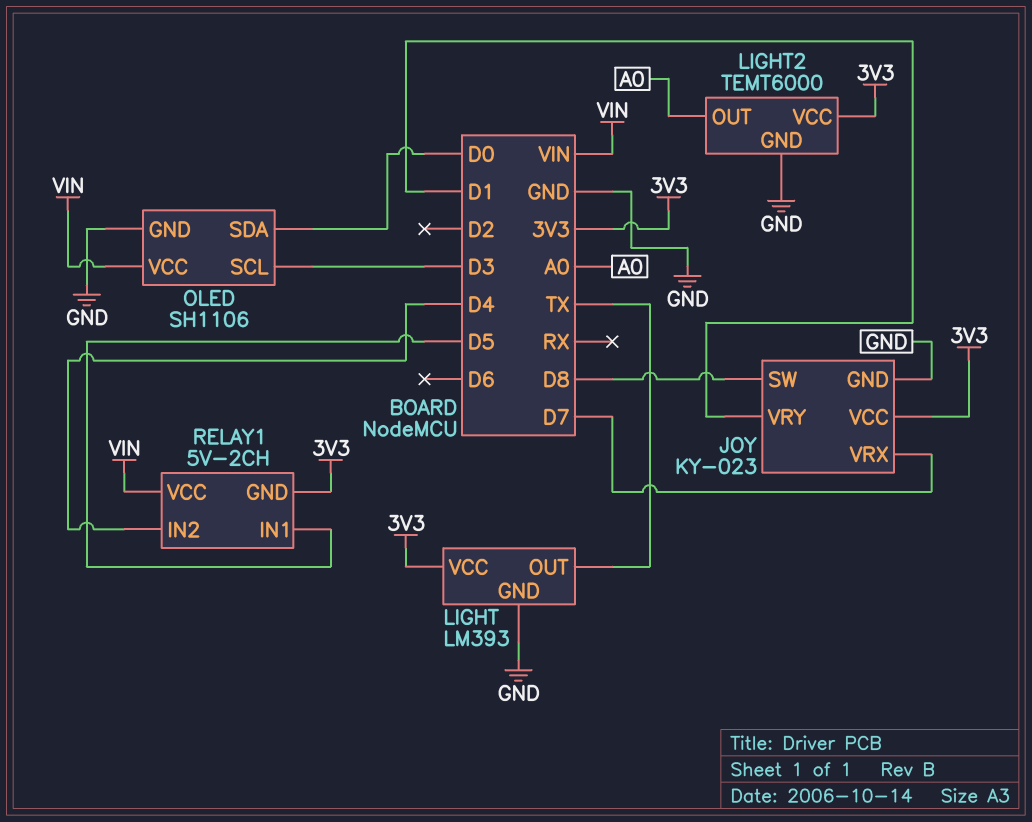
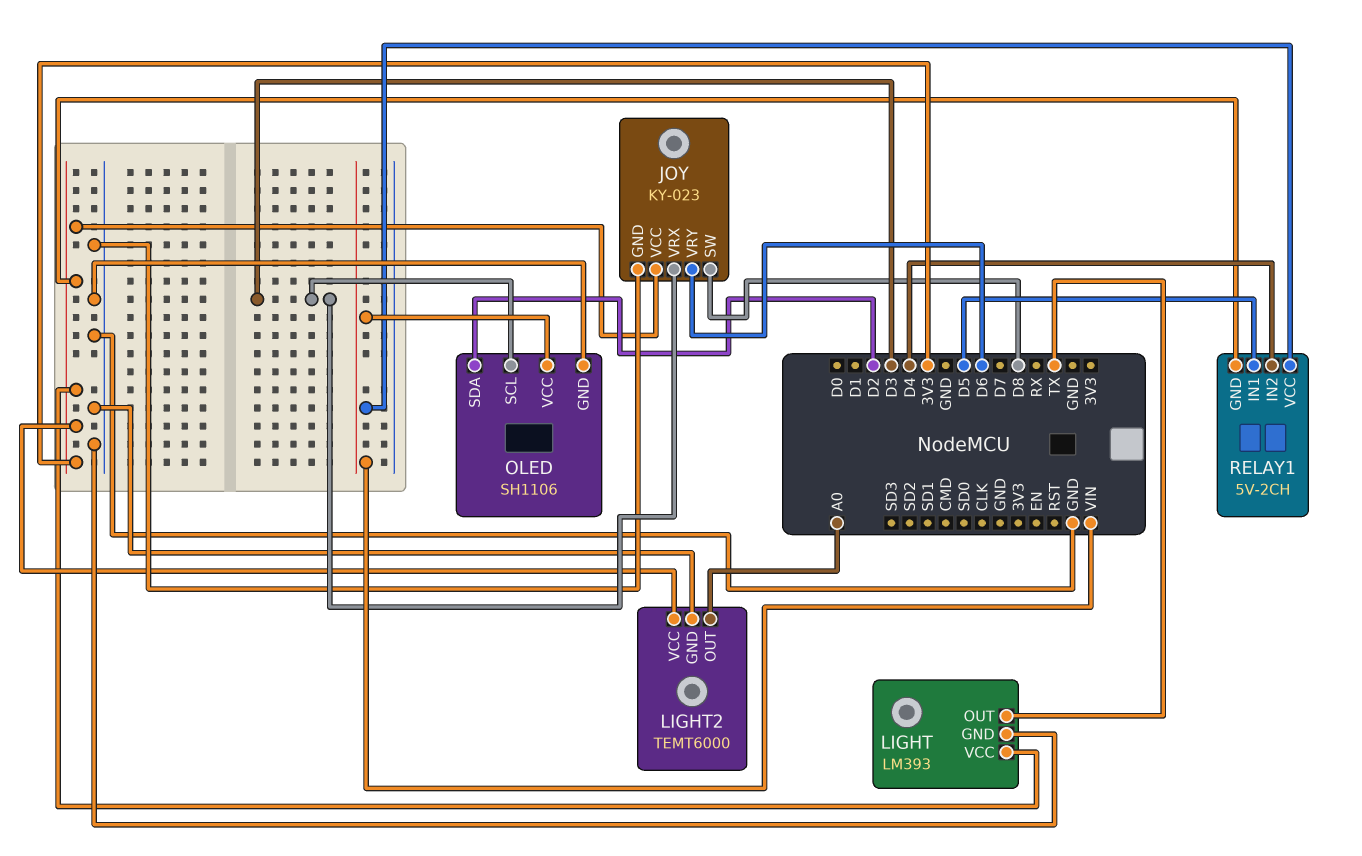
JOY pin VRX: D7 -> D3
JOY pin VRY: D1 -> D6
OLED pin SDA: D0 -> D2

